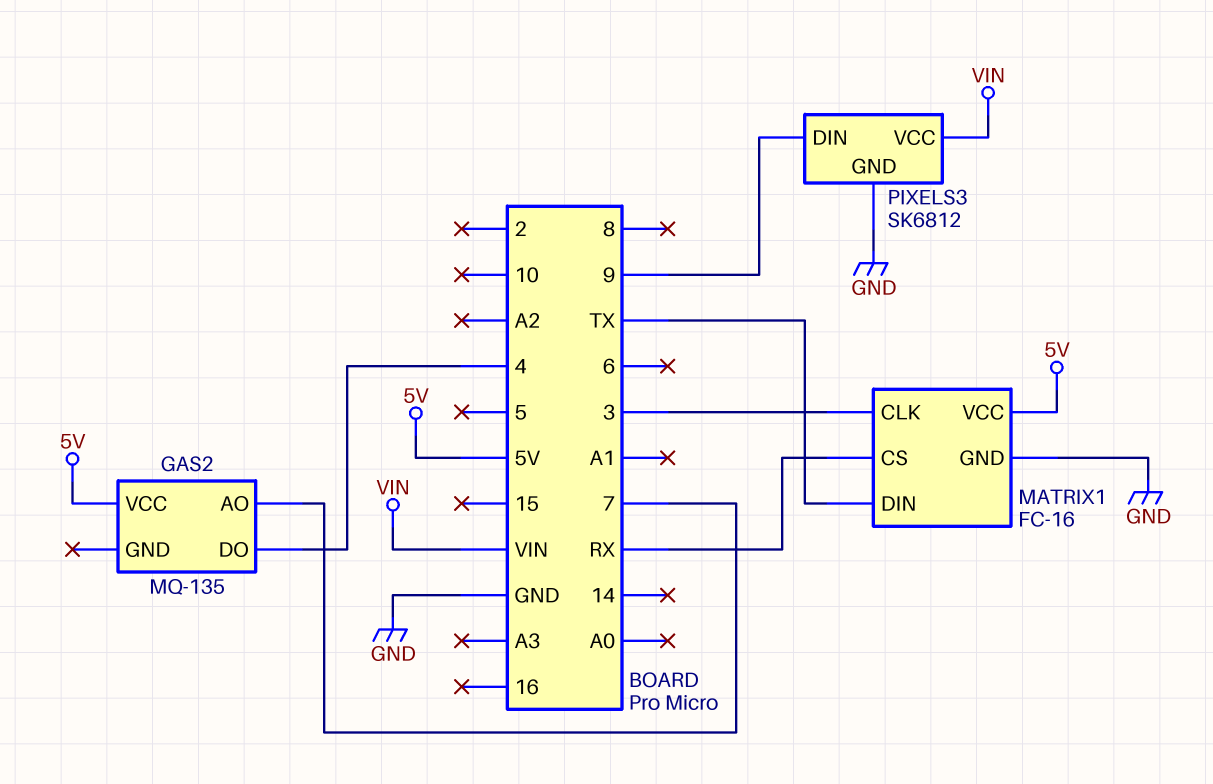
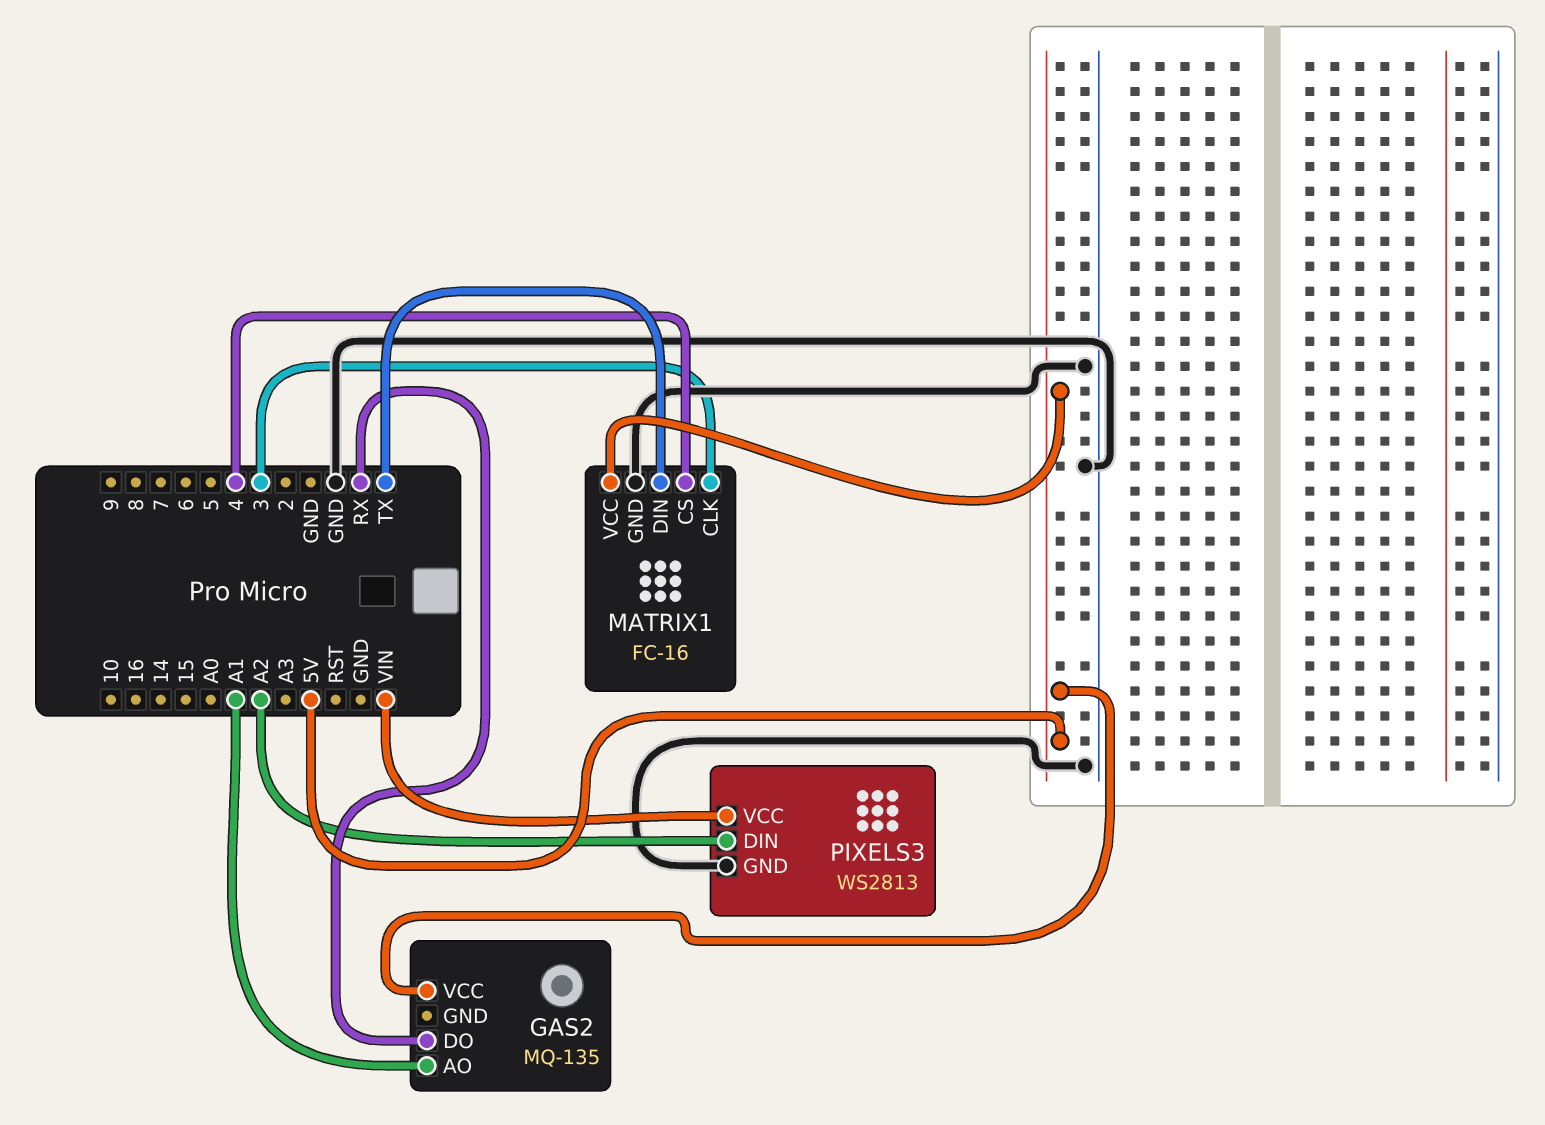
GAS2 pin AO: 7 -> A1
GAS2 pin DO: 4 -> RX
MATRIX1 pin CS: RX -> 4
PIXELS3: SK6812 -> WS2813
PIXELS3 pin DIN: 9 -> A2

